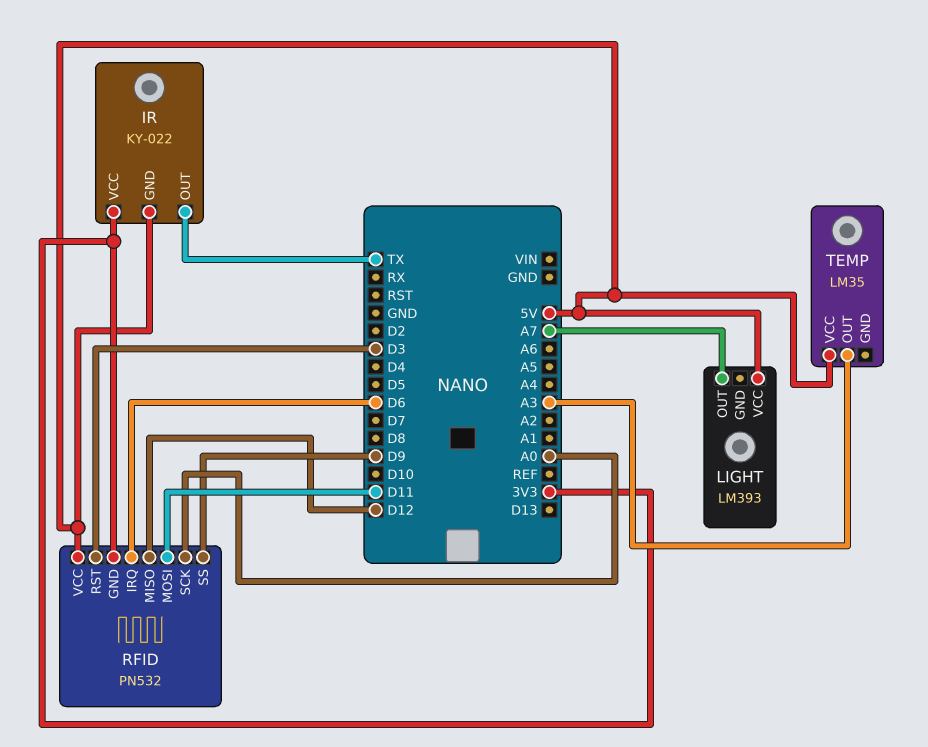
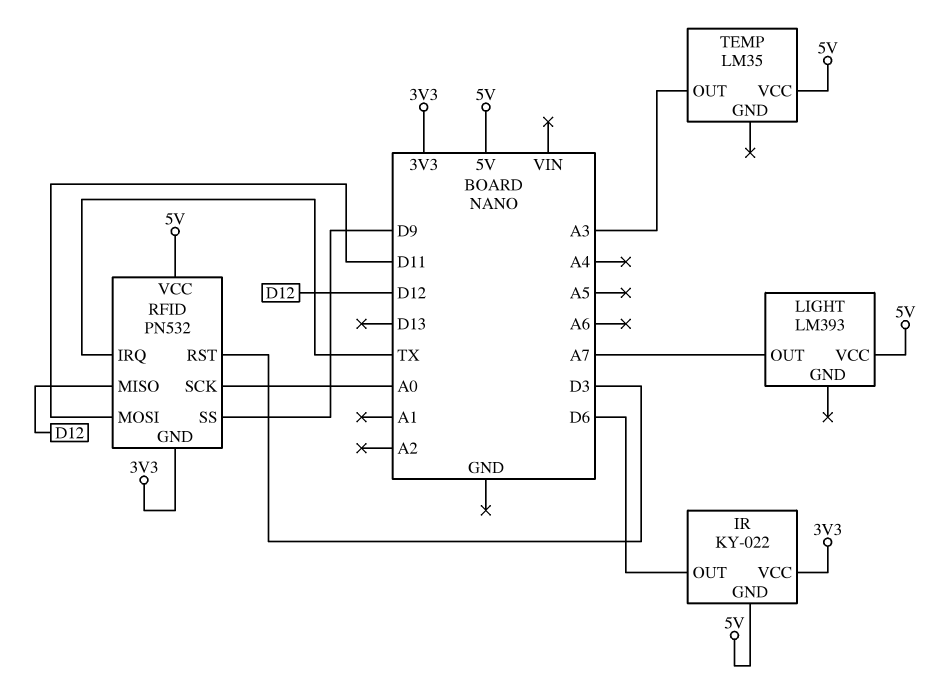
IR pin OUT: TX -> D6
RFID pin IRQ: D6 -> TX

